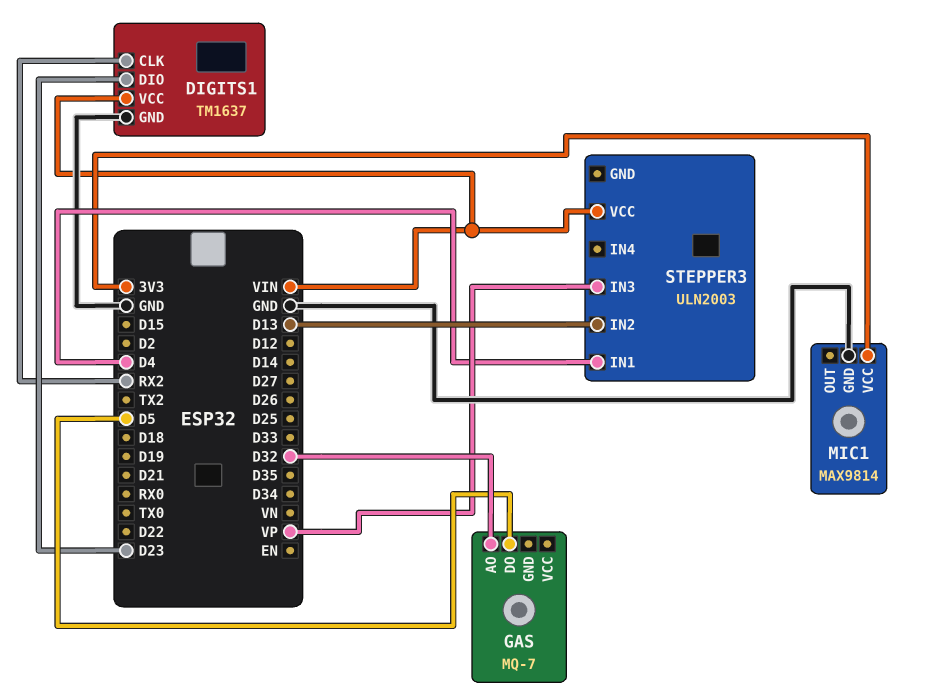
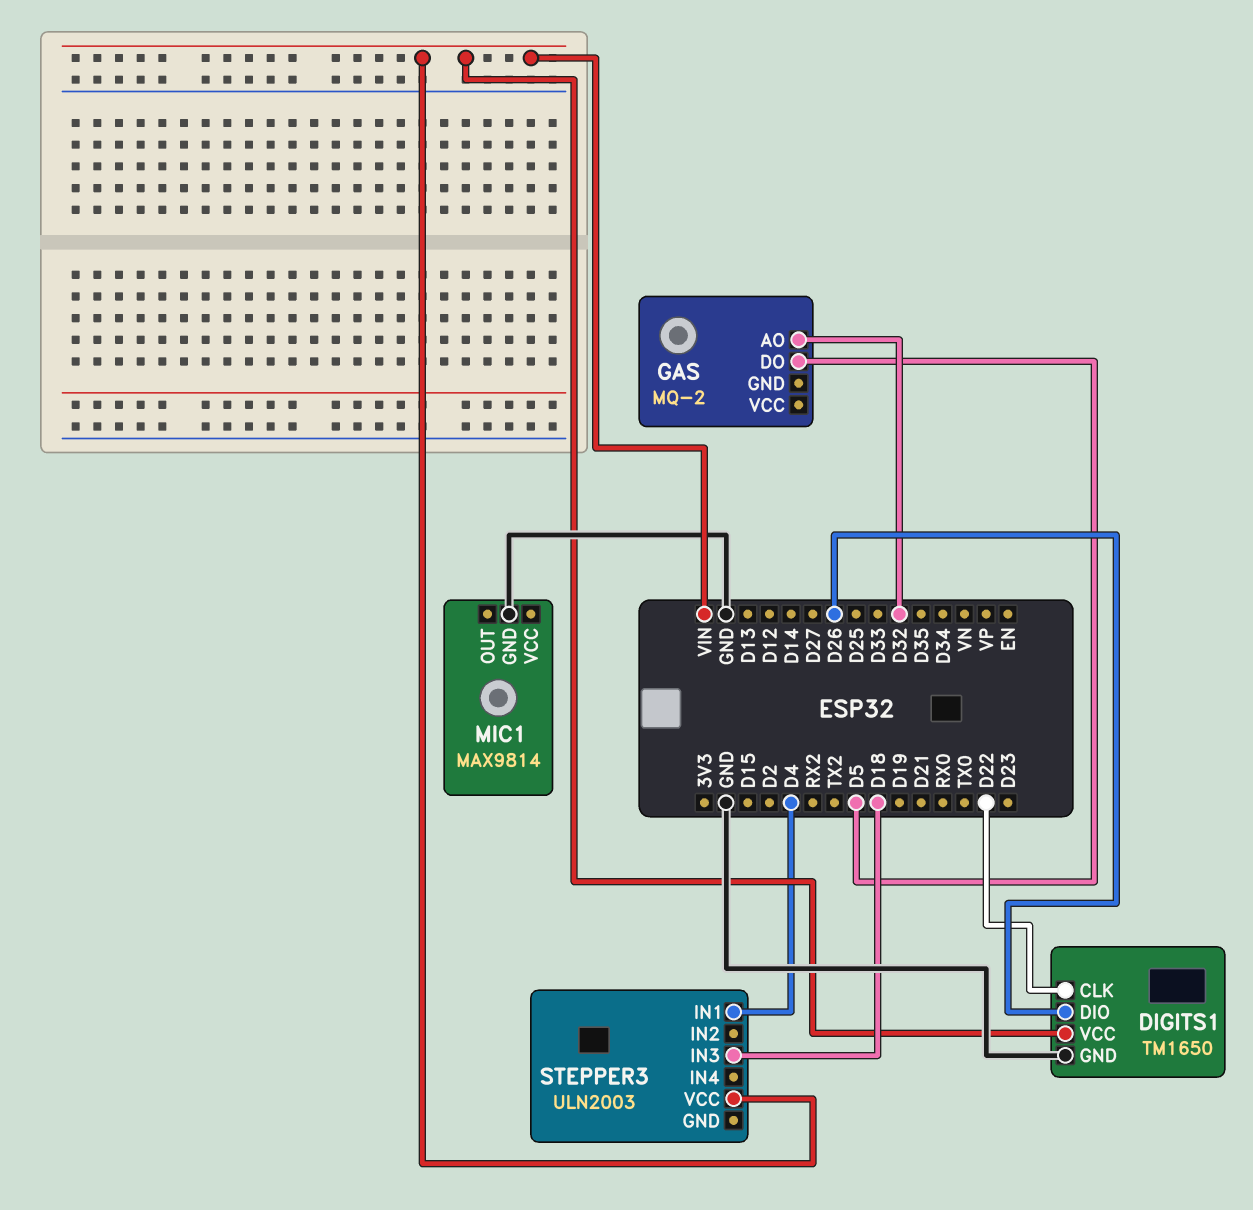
DIGITS1: TM1637 -> TM1650
DIGITS1 pin CLK: RX2 -> D22
DIGITS1 pin DIO: D23 -> D26
GAS: MQ-7 -> MQ-2
MIC1 pin VCC: 3V3 -> none
STEPPER3 pin IN2: D13 -> none
STEPPER3 pin IN3: VP -> D18

